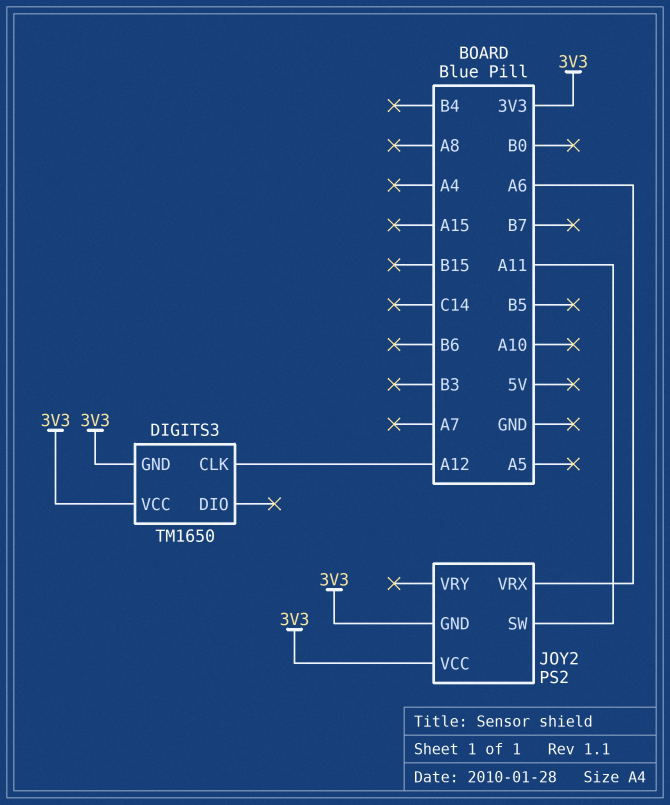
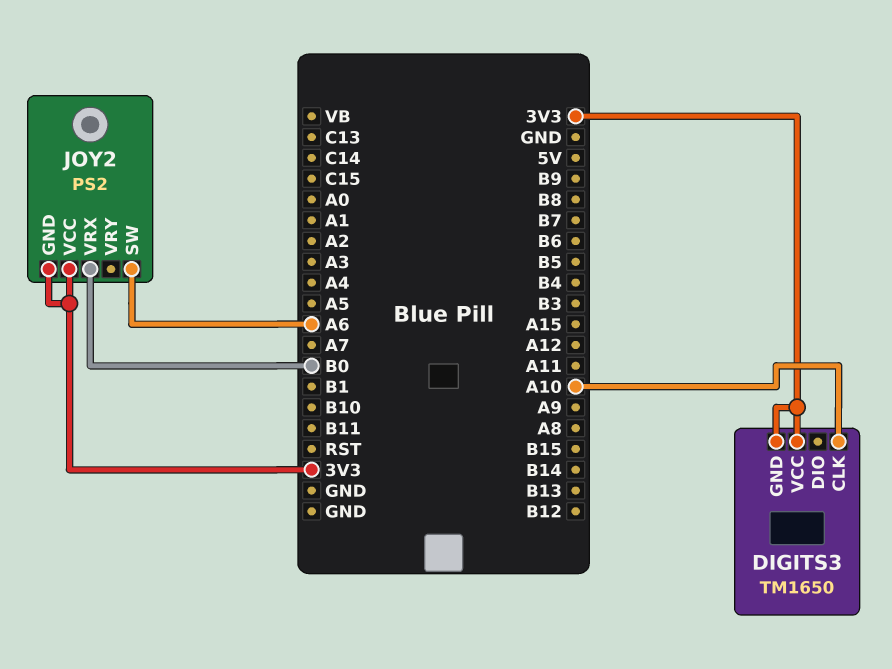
DIGITS3 pin CLK: A12 -> A10
JOY2 pin SW: A11 -> A6
JOY2 pin VRX: A6 -> B0

